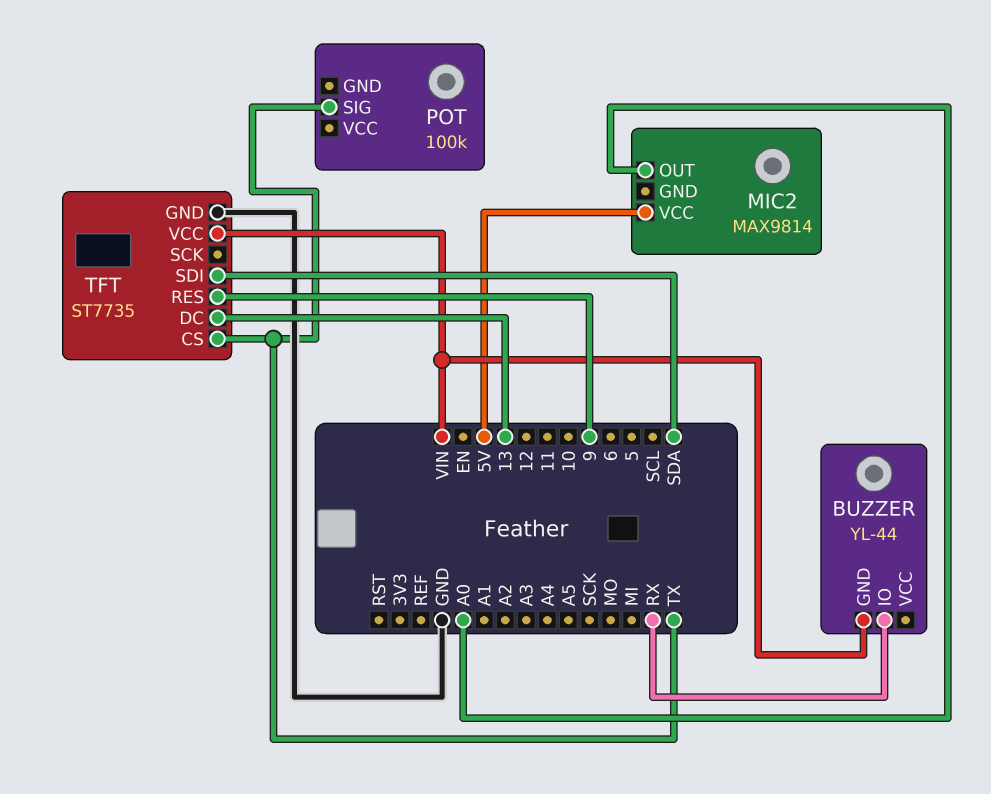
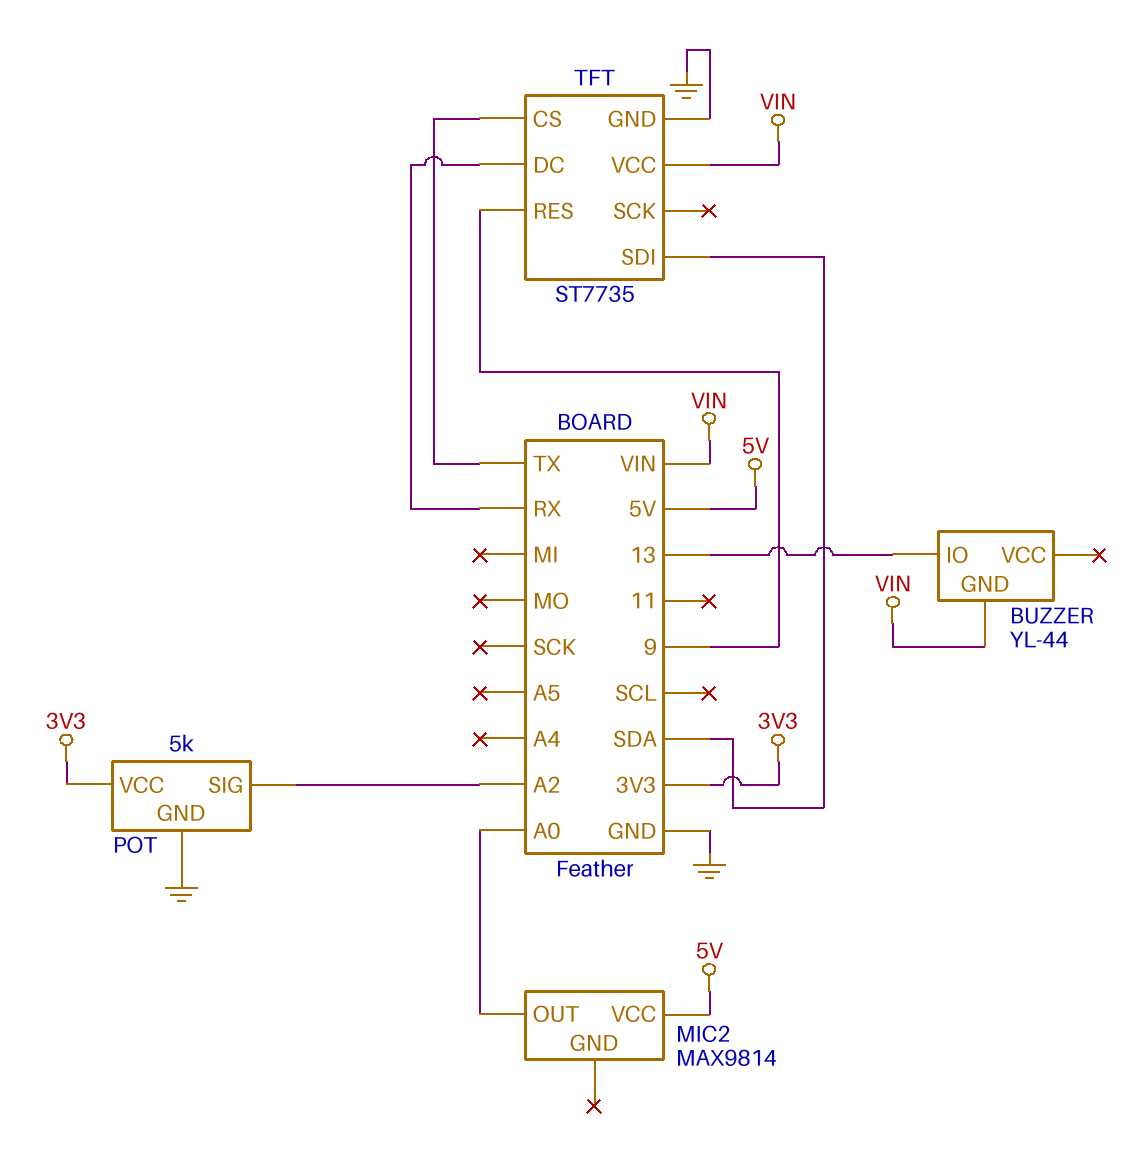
BUZZER pin IO: RX -> 13
POT: 100k -> 5k
POT pin GND: none -> GND
POT pin SIG: TX -> A2
POT pin VCC: none -> 3V3
TFT pin DC: 13 -> RX

